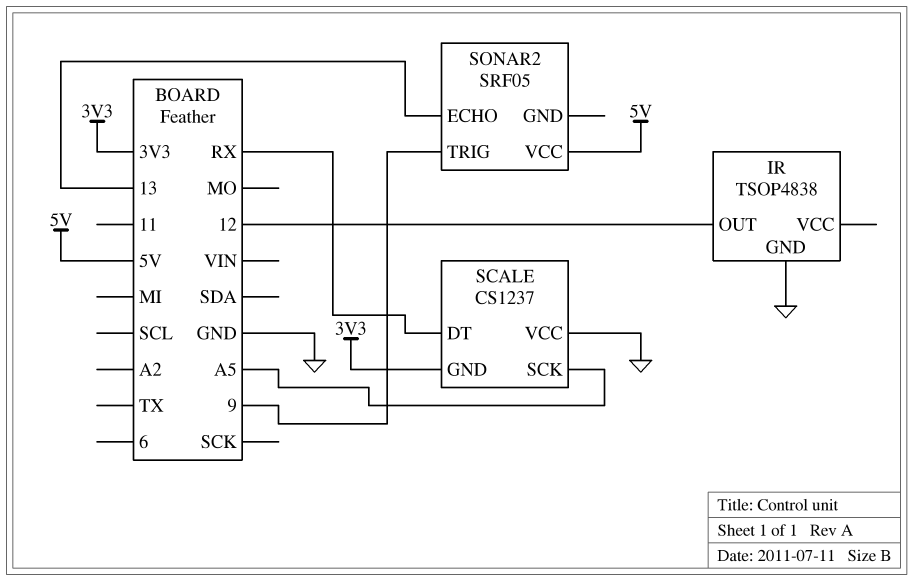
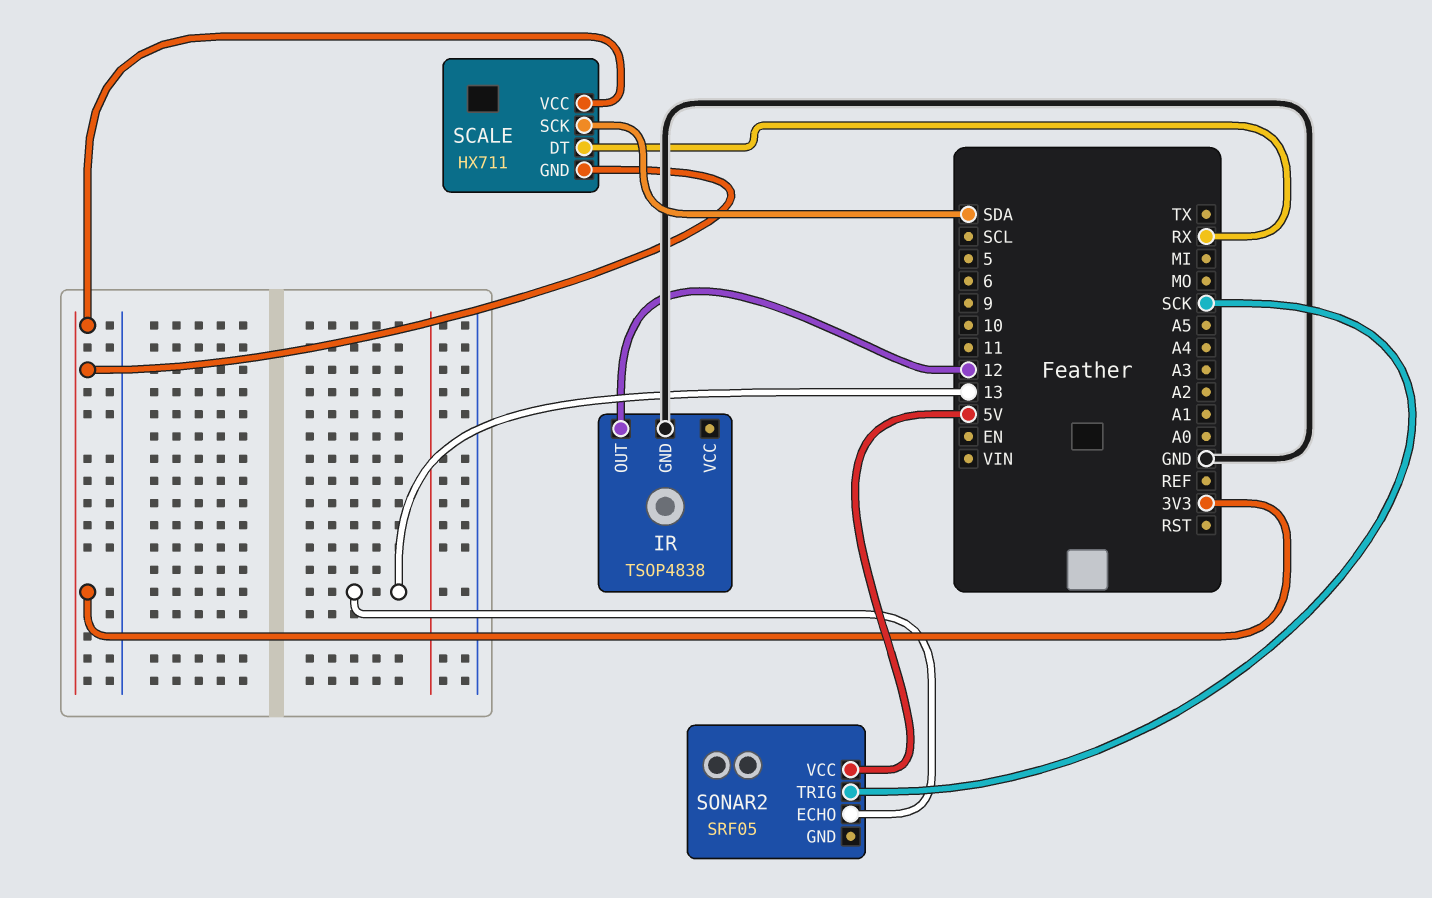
SCALE: CS1237 -> HX711
SCALE pin SCK: A5 -> SDA
SCALE pin VCC: GND -> 3V3
SONAR2 pin TRIG: 9 -> SCK

